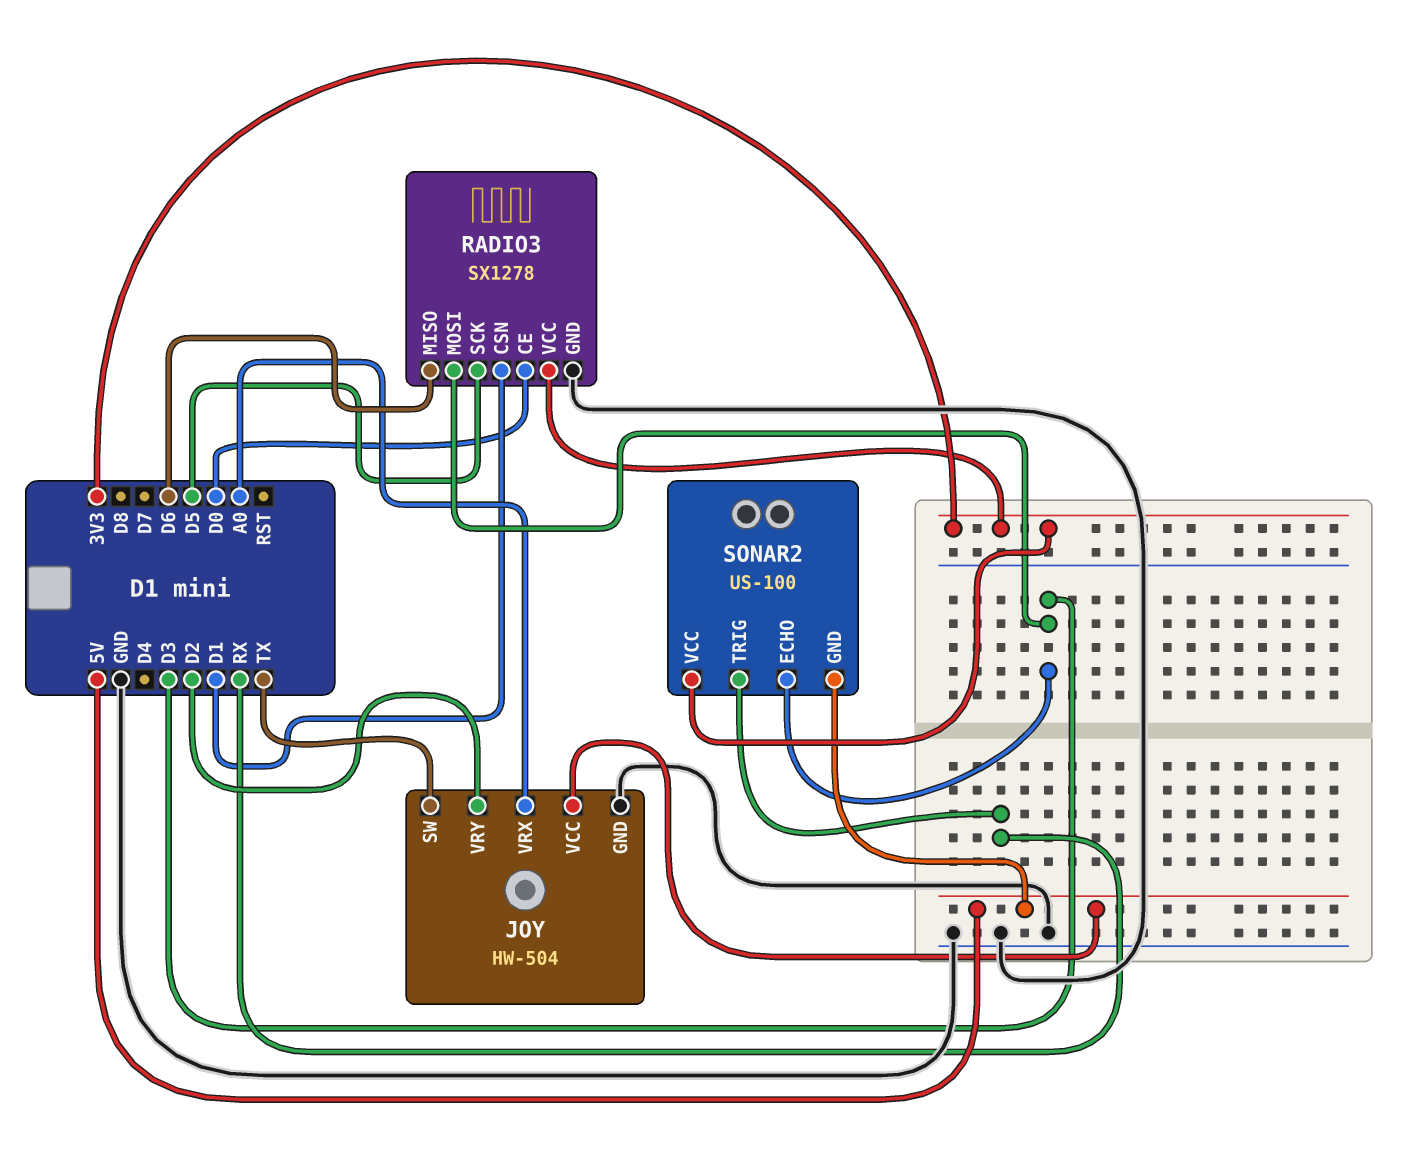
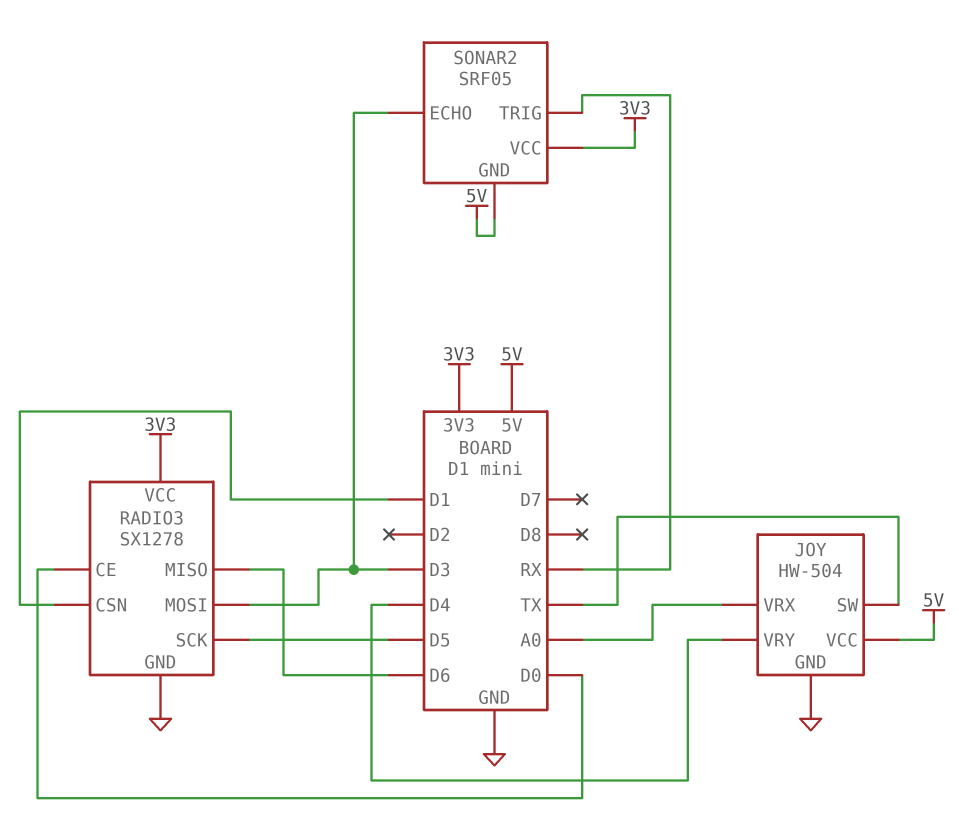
JOY pin VRY: D2 -> D4
SONAR2: US-100 -> SRF05

